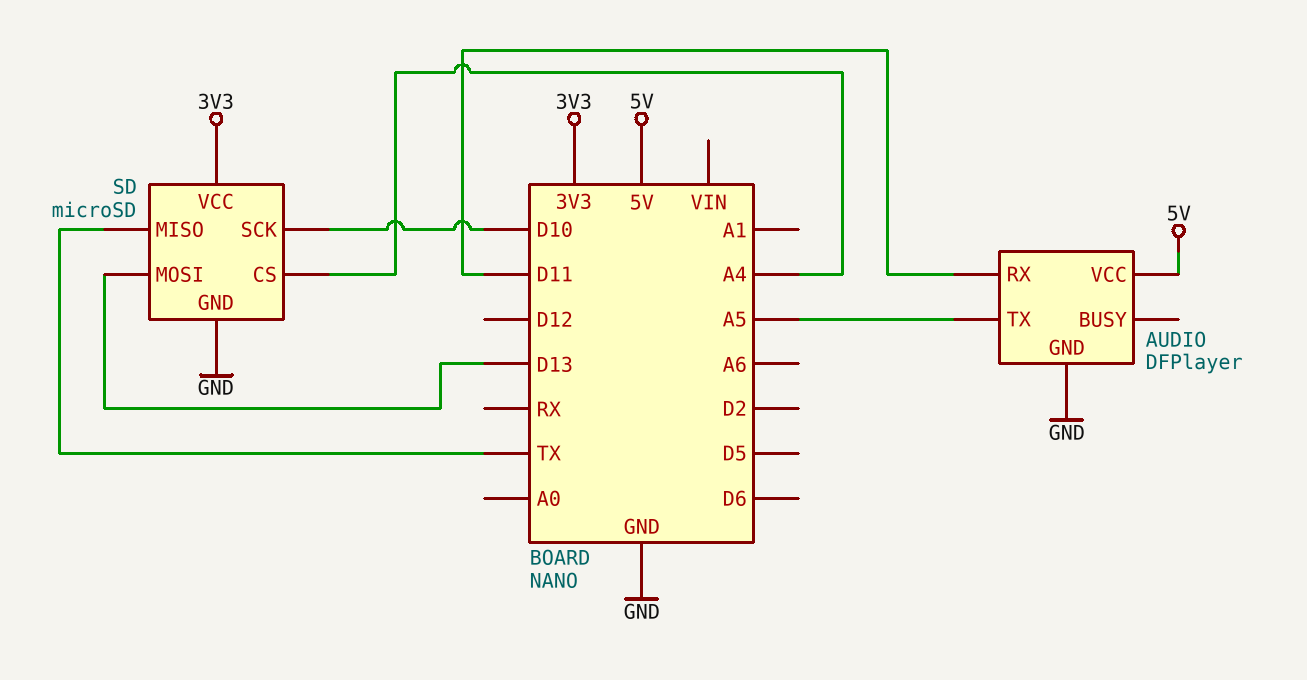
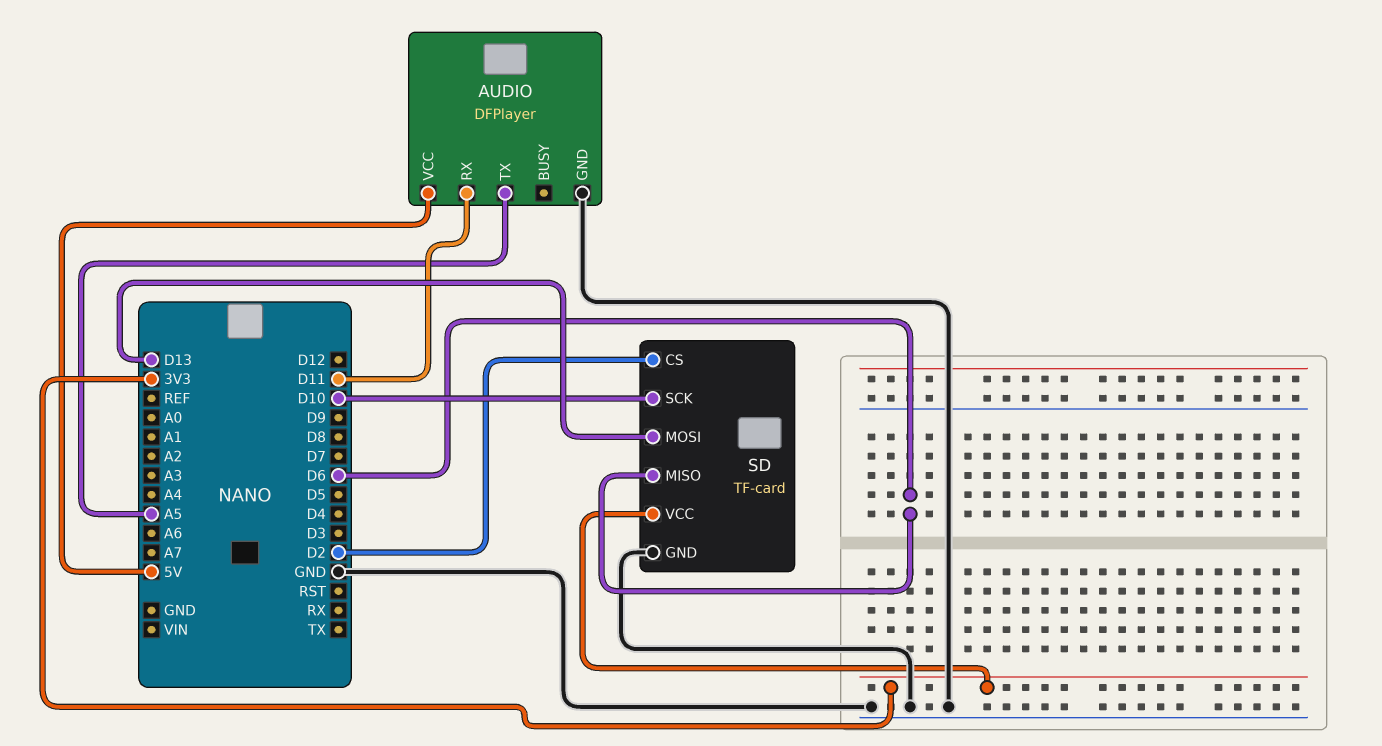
SD: microSD -> TF-card
SD pin CS: A4 -> D2
SD pin MISO: TX -> D6

